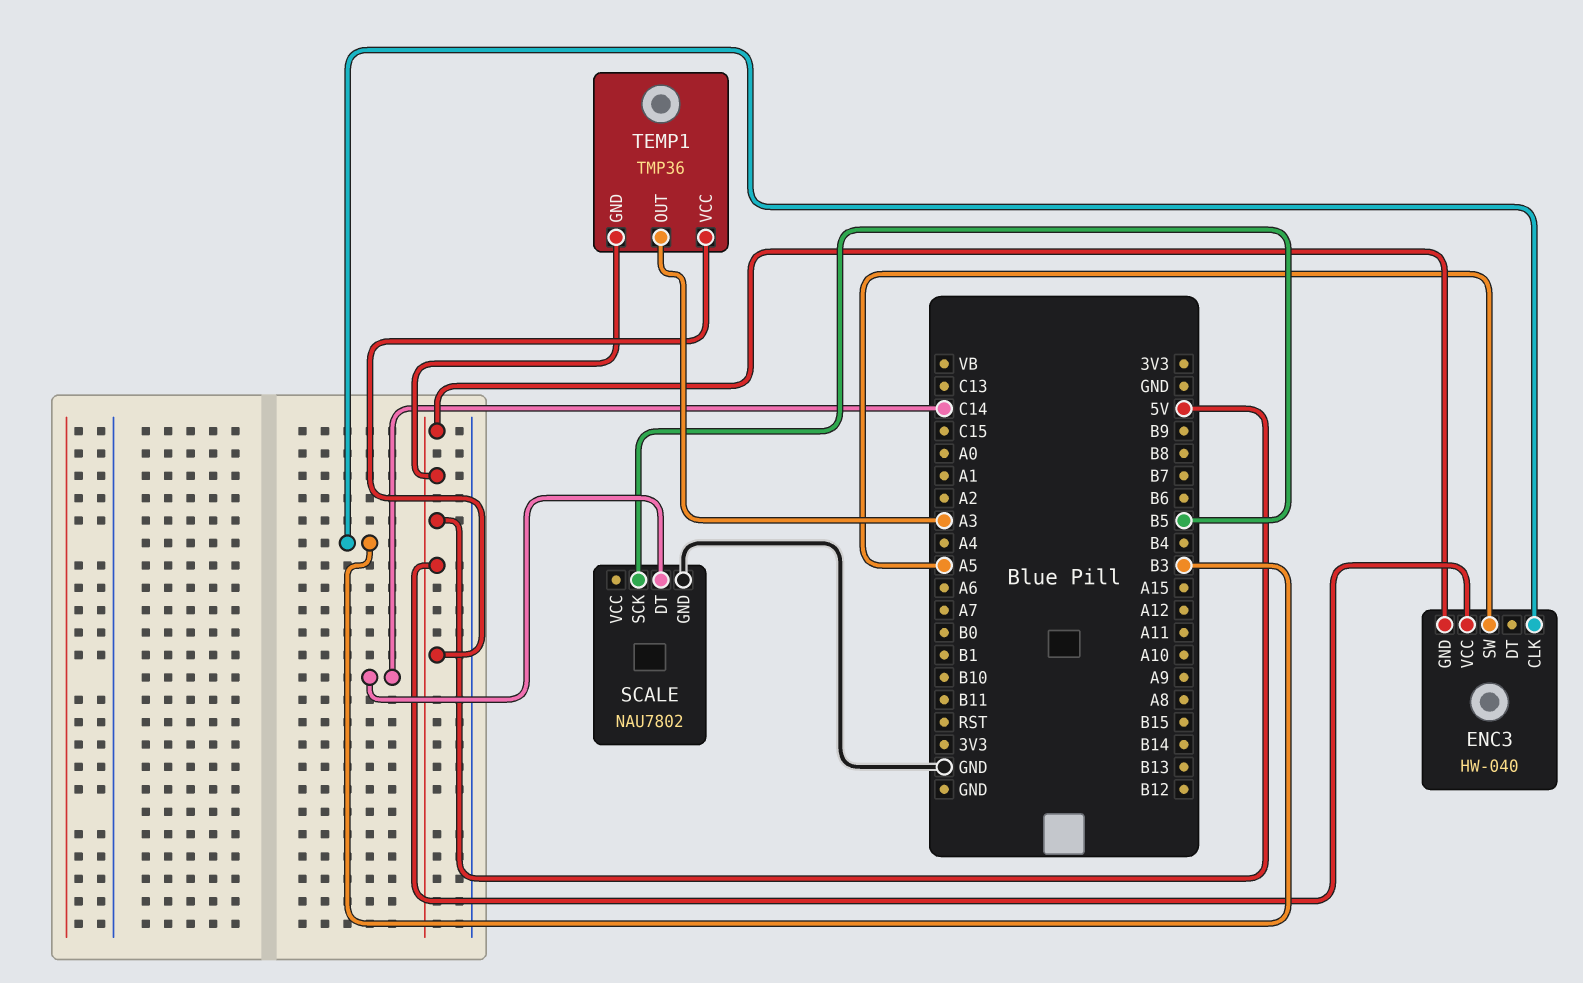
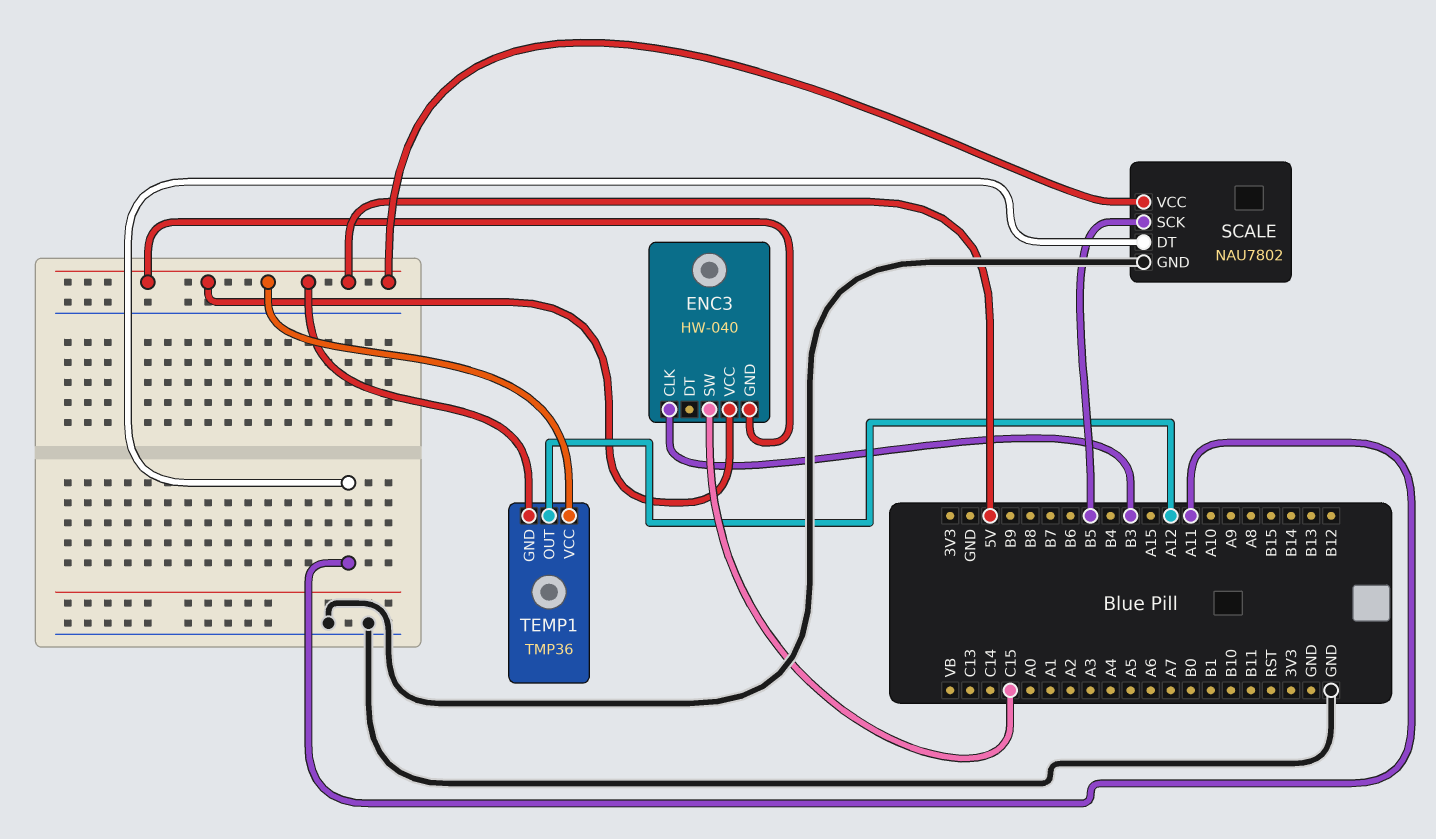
ENC3 pin SW: A5 -> C15
SCALE pin DT: C14 -> A11
SCALE pin VCC: none -> 5V
TEMP1 pin OUT: A3 -> A12

